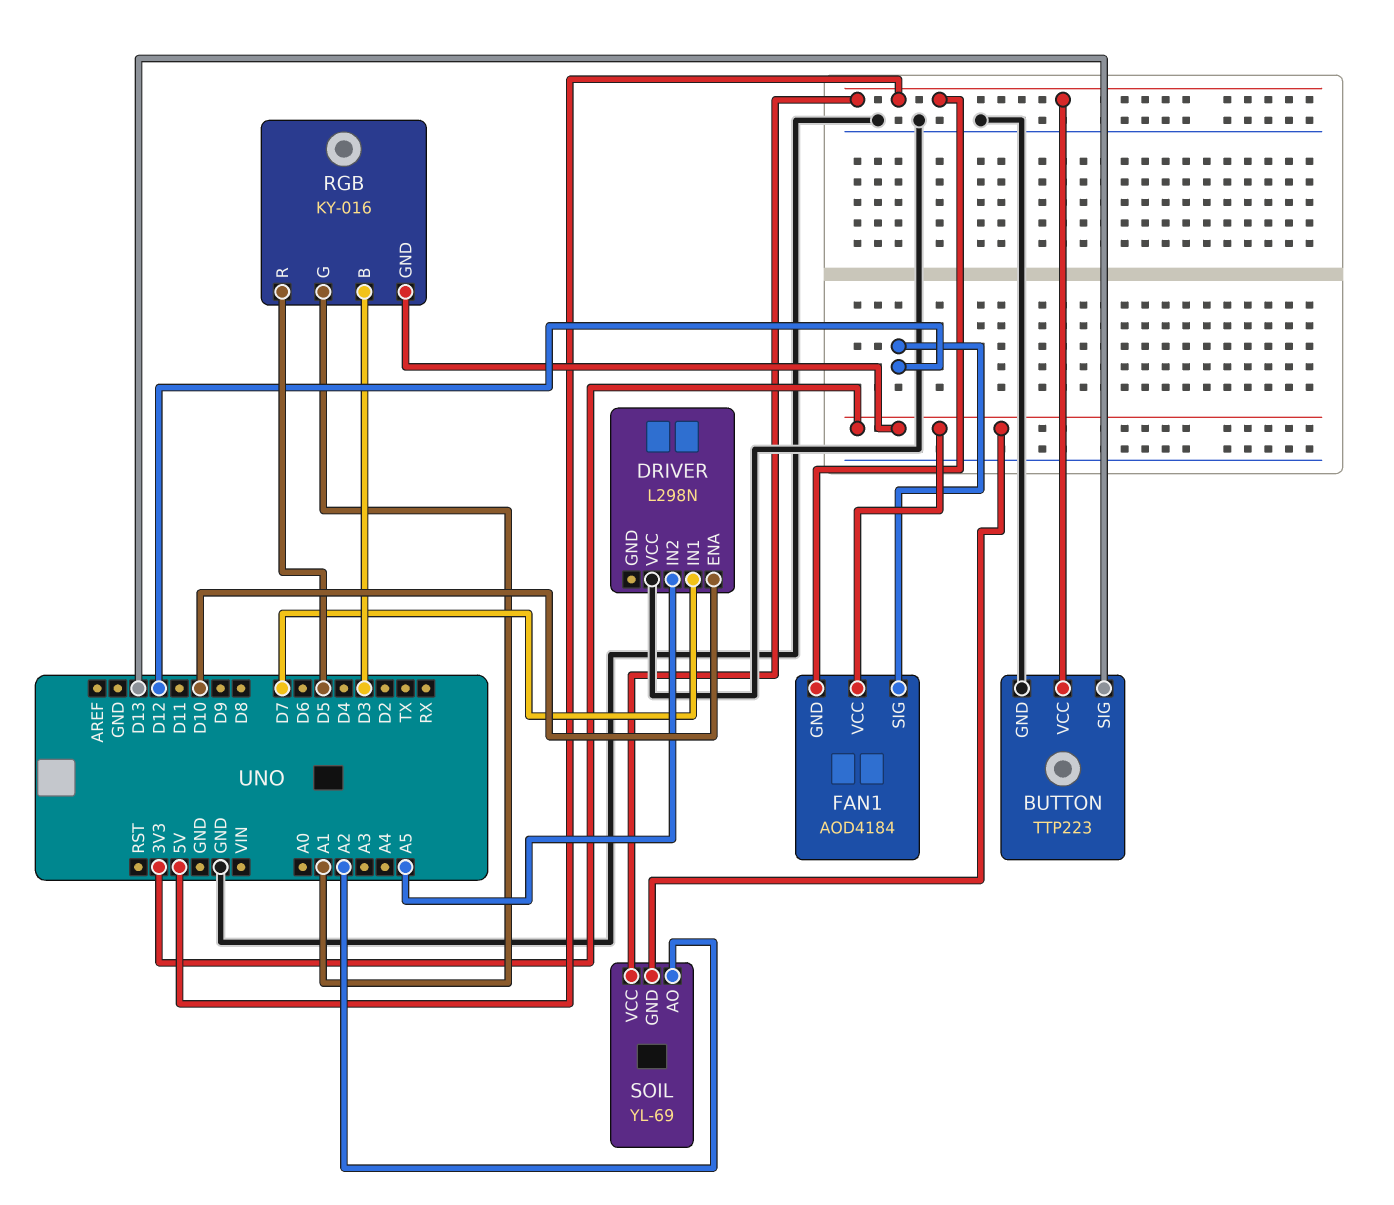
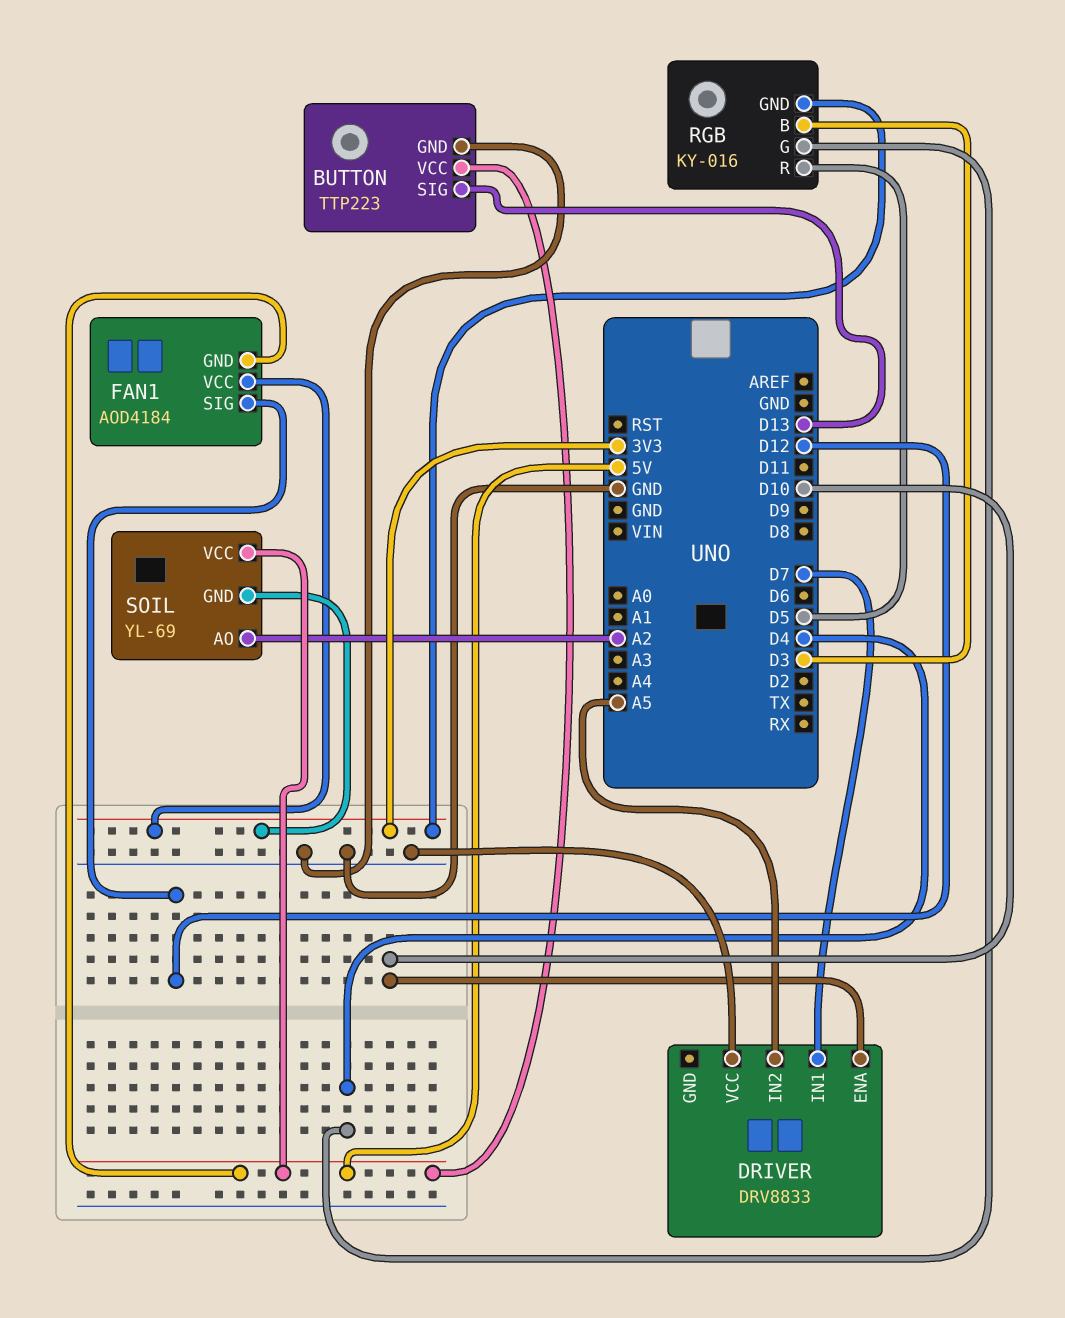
DRIVER: L298N -> DRV8833
RGB pin G: A1 -> D4

